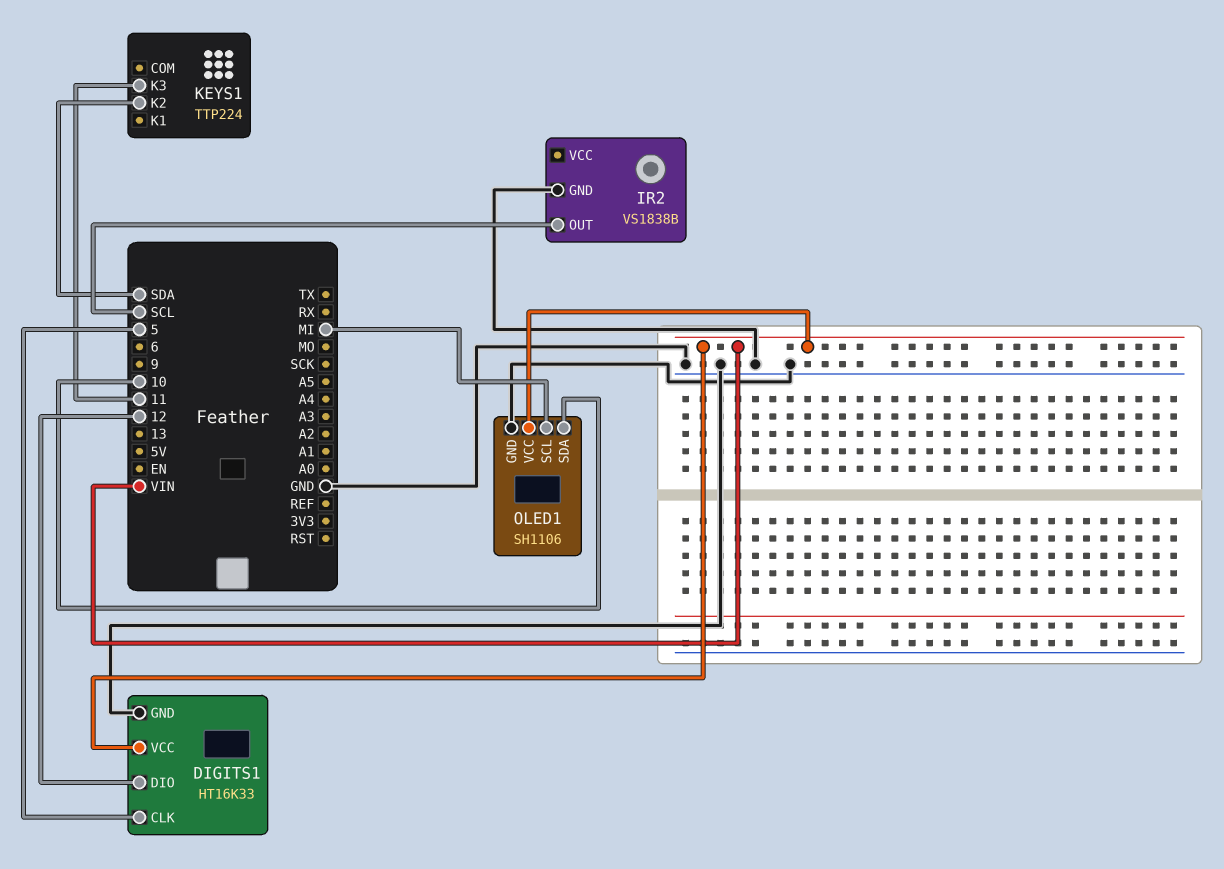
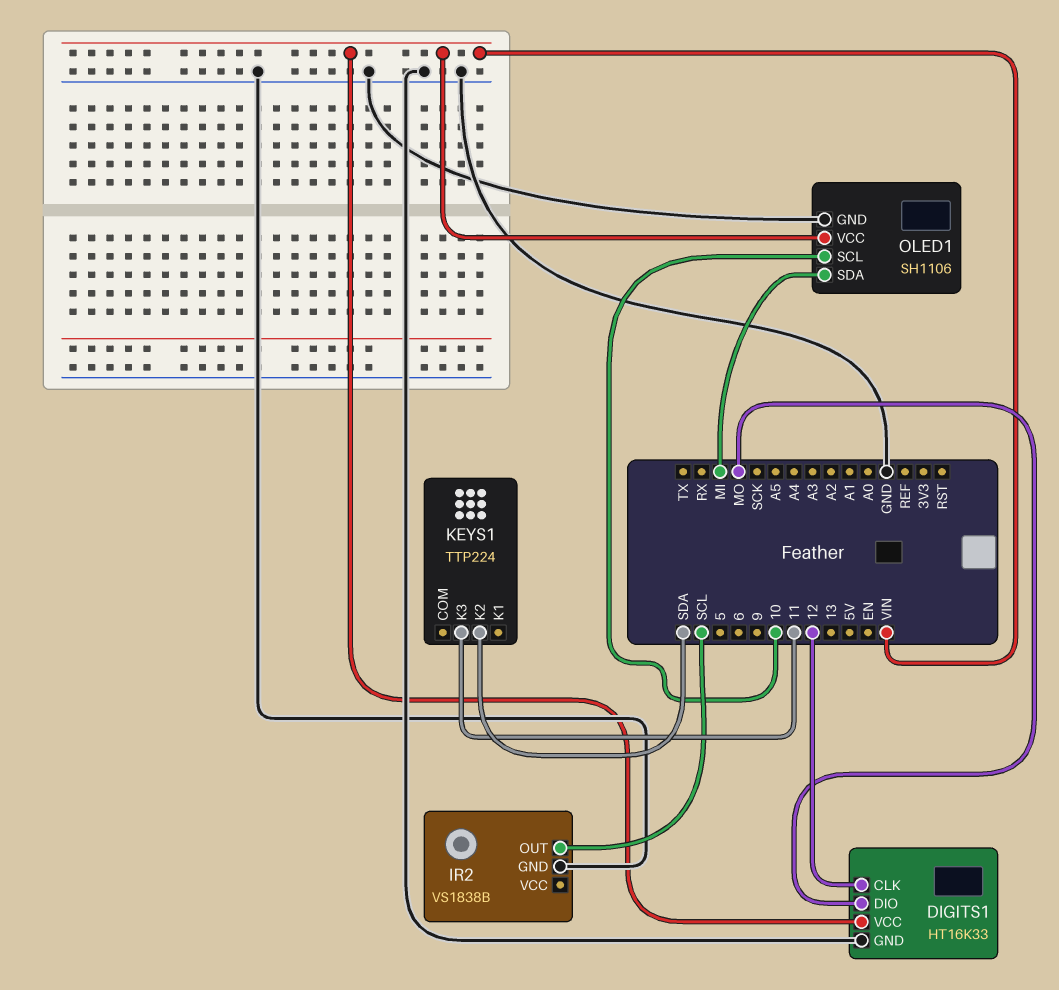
DIGITS1 pin CLK: 5 -> 12
DIGITS1 pin DIO: 12 -> MO
OLED1 pin SCL: MI -> 10
OLED1 pin SDA: 10 -> MI

